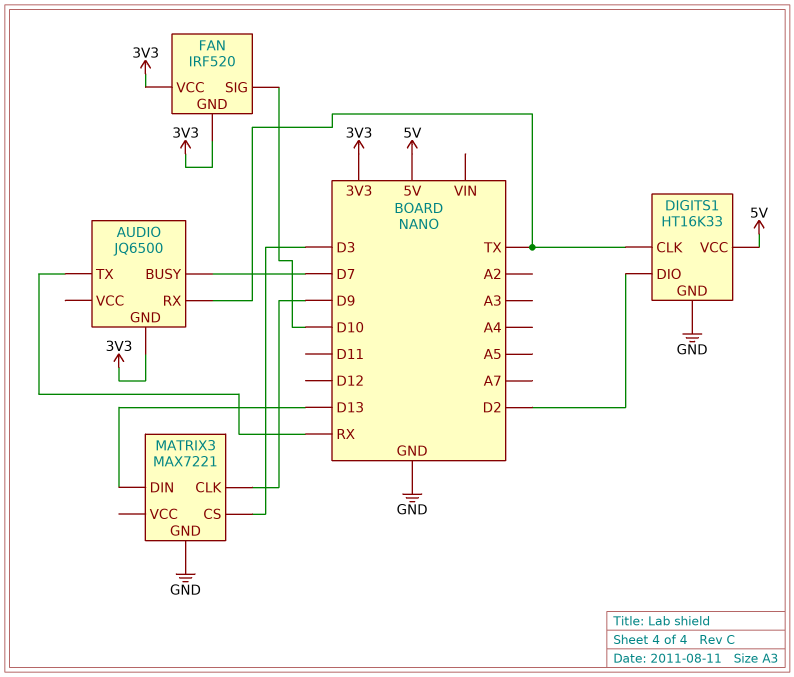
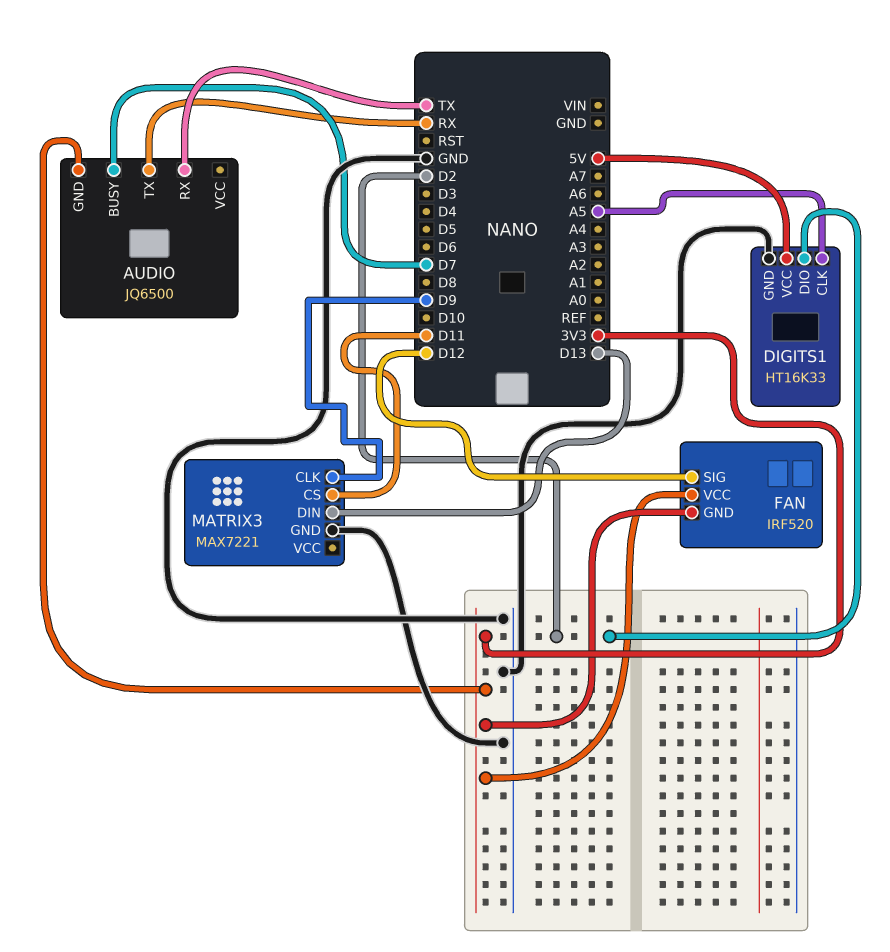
DIGITS1 pin CLK: TX -> A5
FAN pin SIG: D10 -> D12
MATRIX3 pin CS: D3 -> D11

